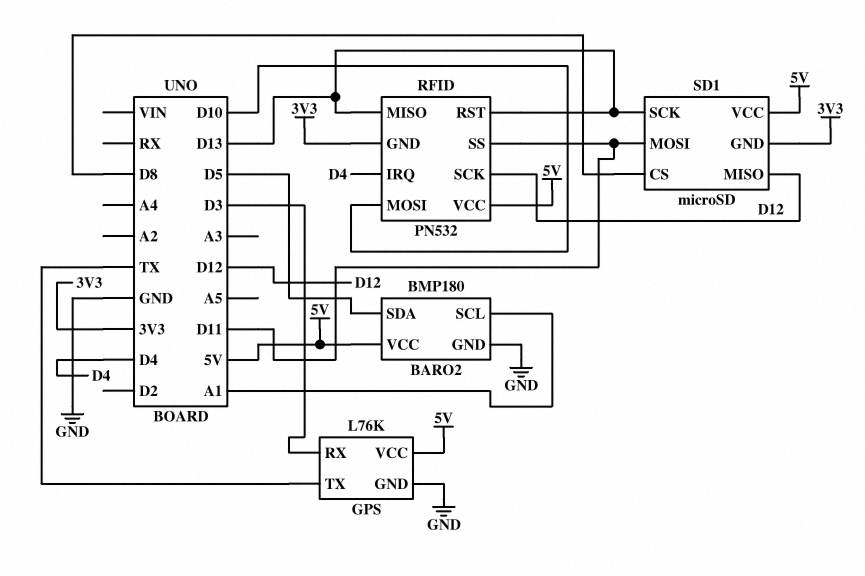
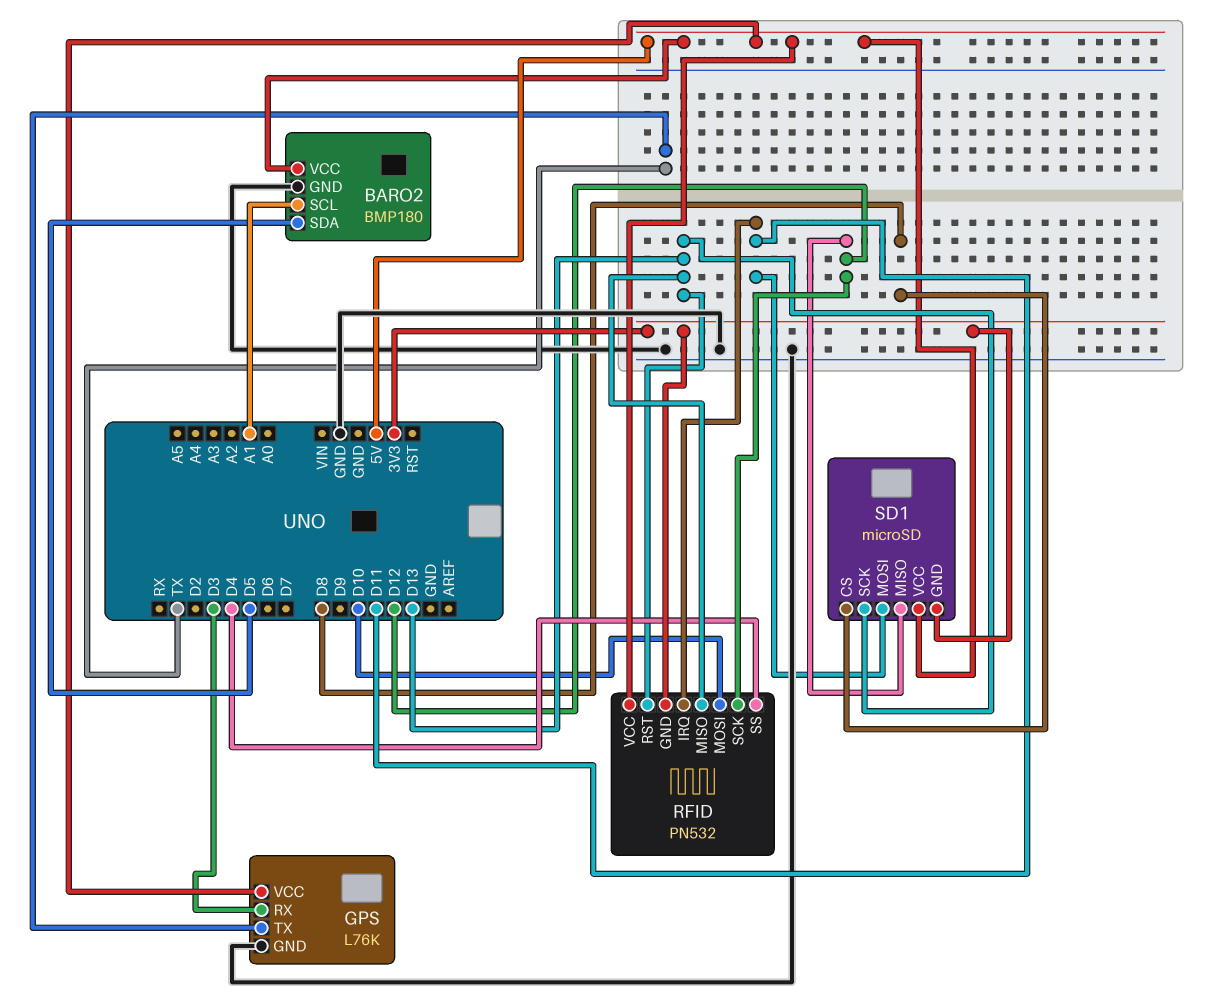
RFID pin IRQ: D4 -> D11
RFID pin SS: D11 -> D4

